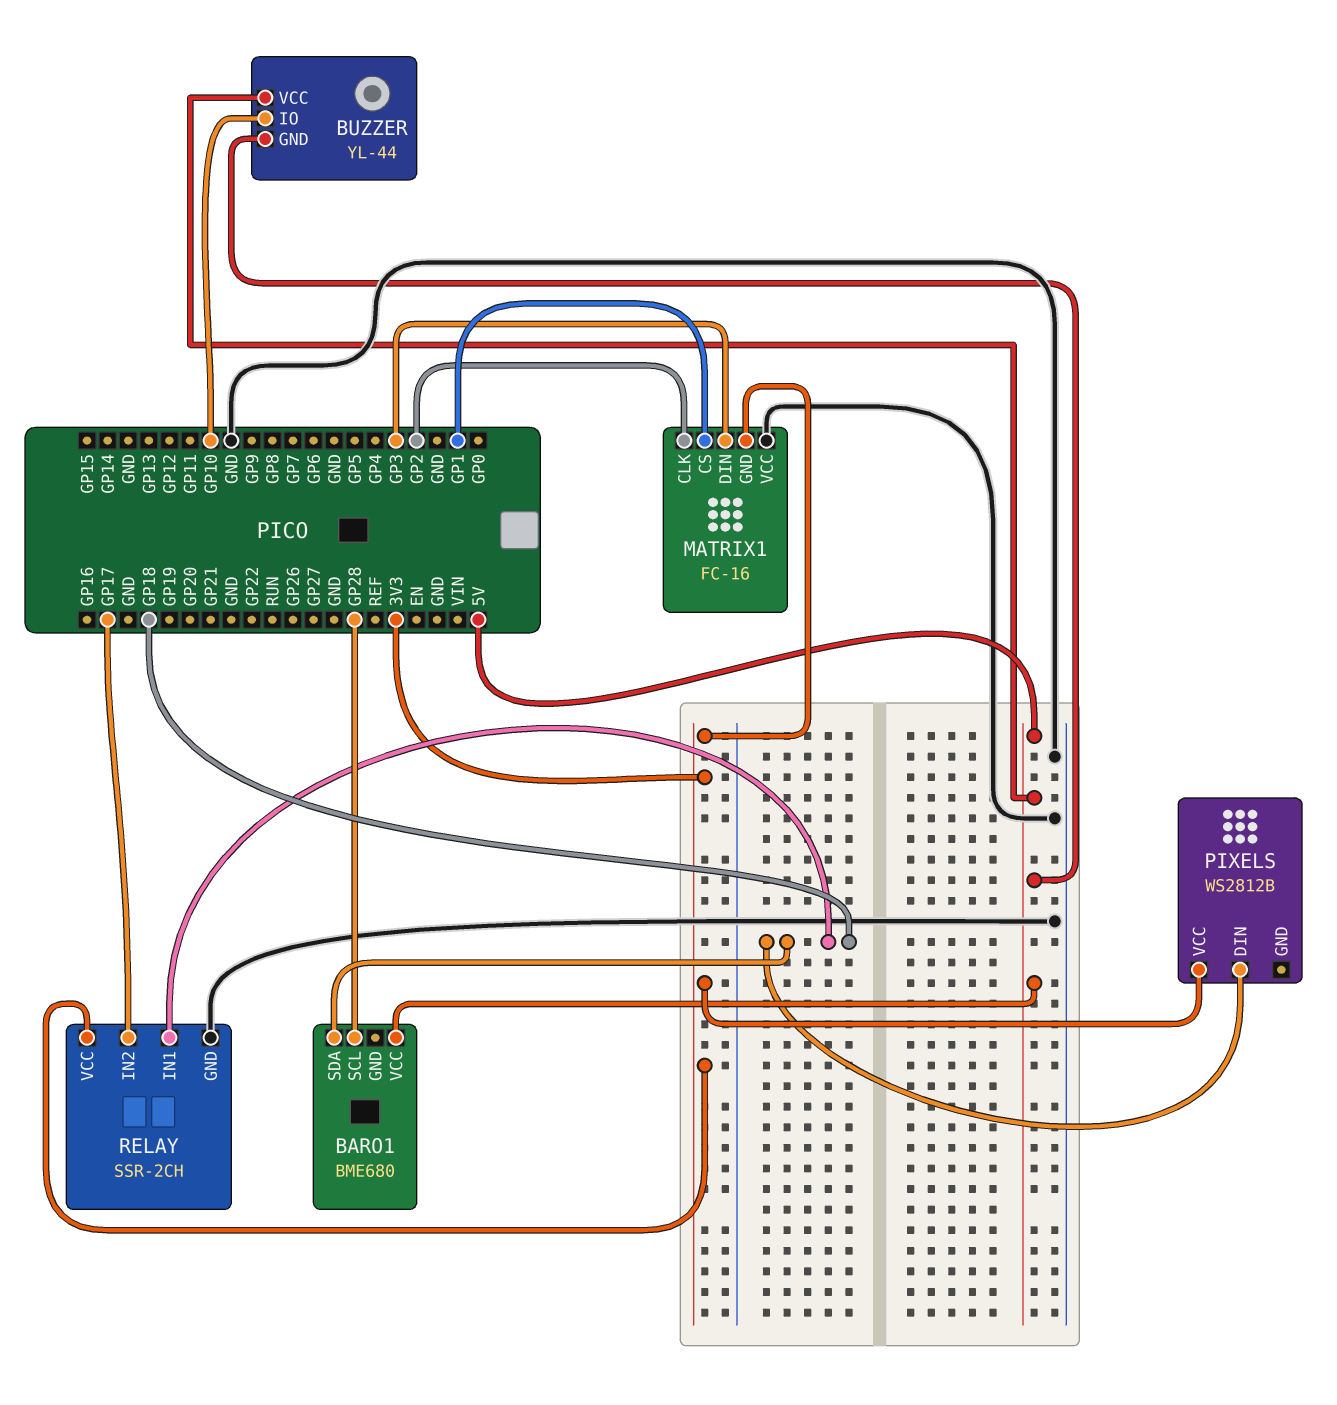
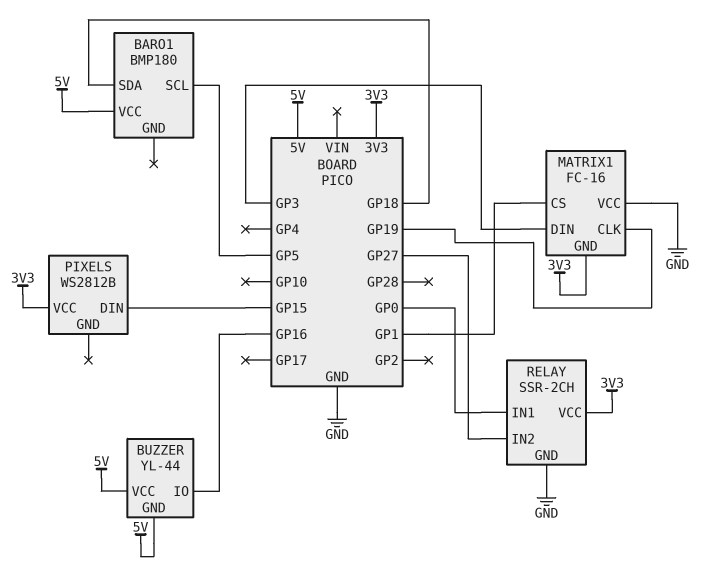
BARO1: BME680 -> BMP180
BARO1 pin SCL: GP28 -> GP5
BUZZER pin IO: GP10 -> GP16
MATRIX1 pin CLK: GP2 -> GP19
PIXELS pin DIN: GP18 -> GP15
RELAY pin IN1: GP18 -> GP0
RELAY pin IN2: GP17 -> GP27

